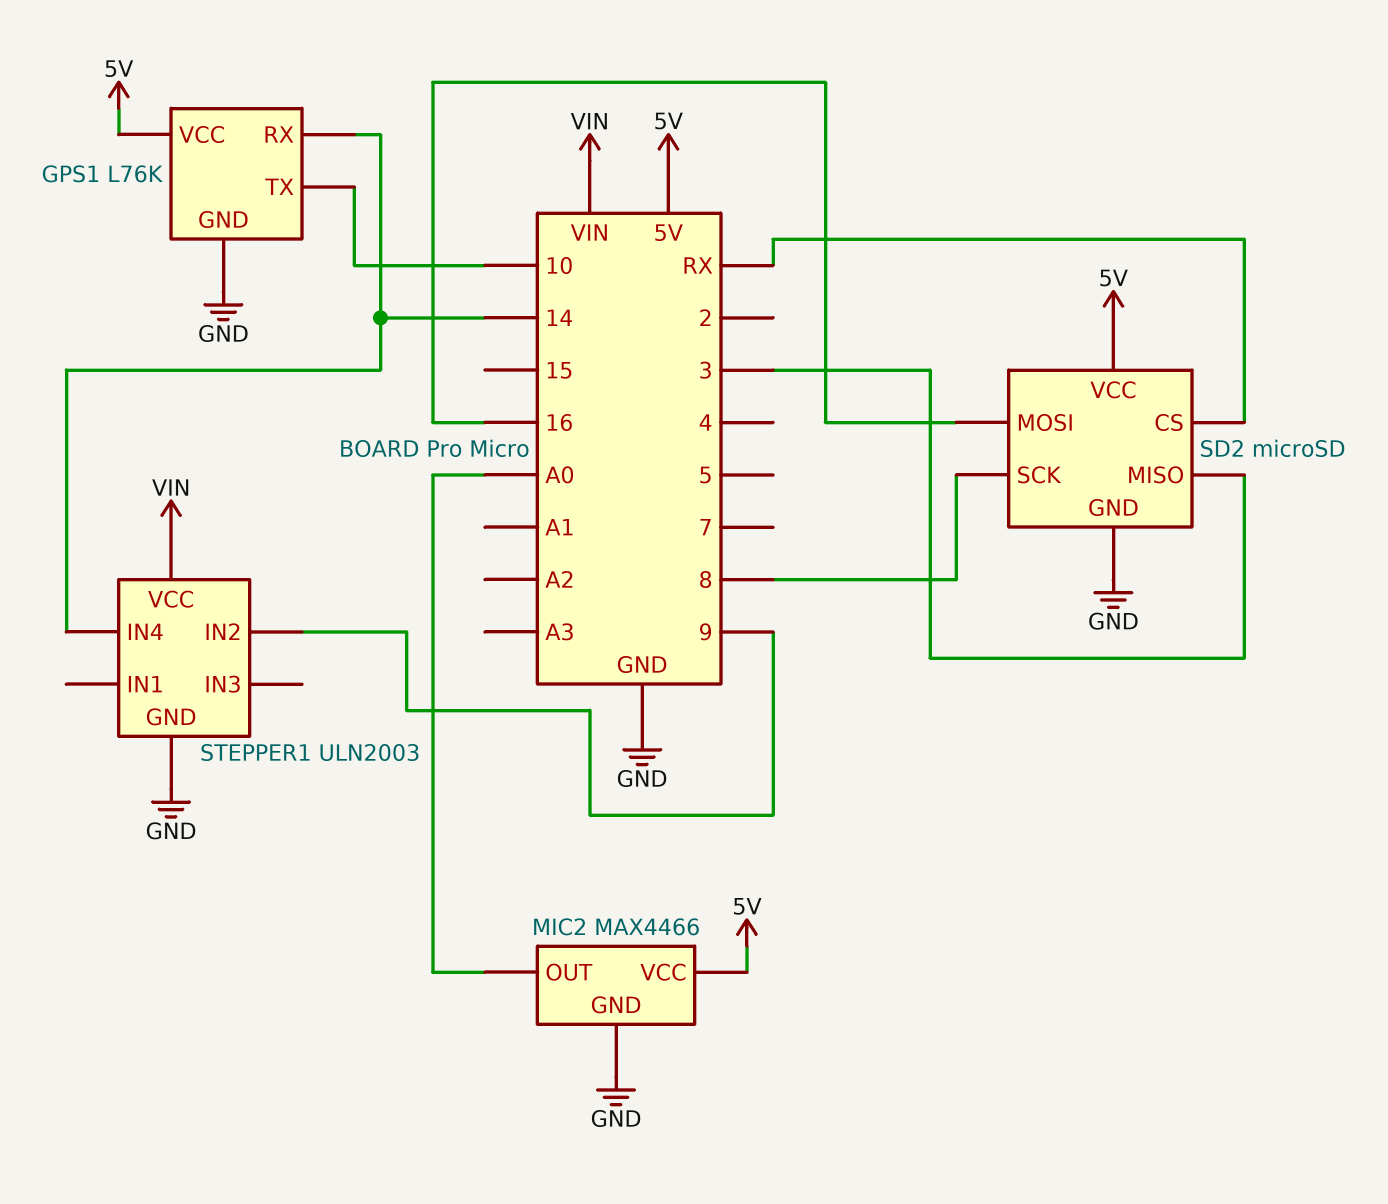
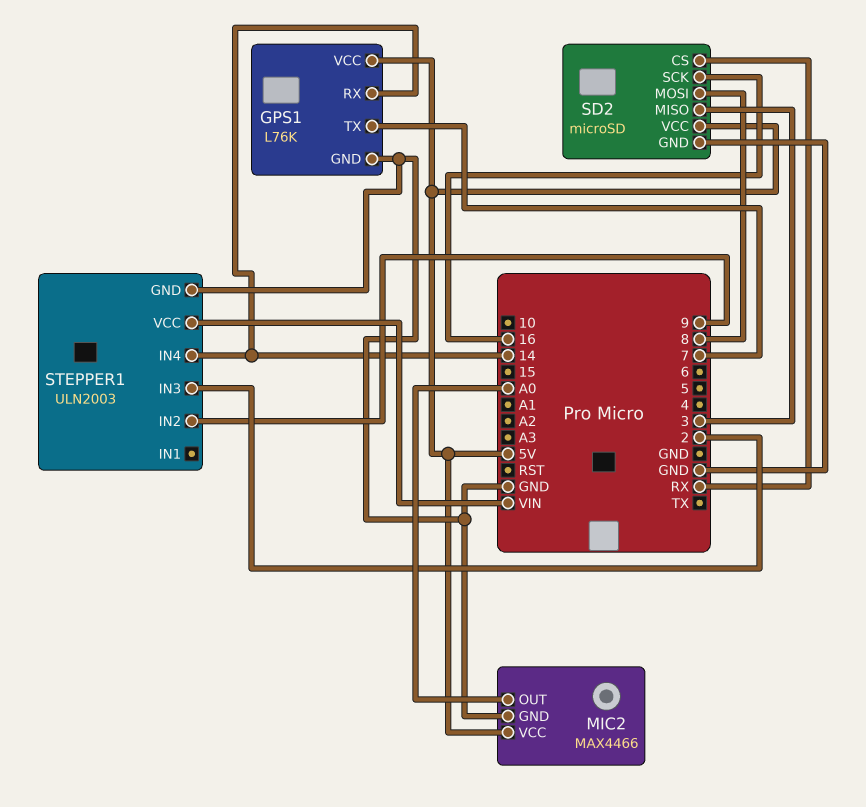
GPS1 pin TX: 10 -> 7
SD2 pin MOSI: 16 -> 8
SD2 pin SCK: 8 -> 16
STEPPER1 pin IN3: none -> 2

